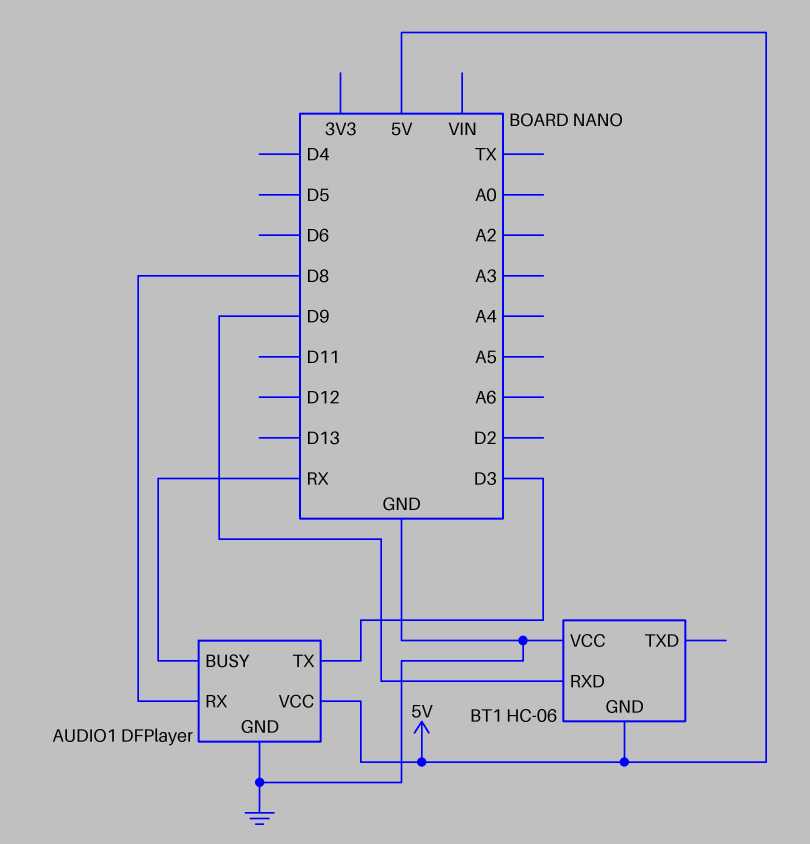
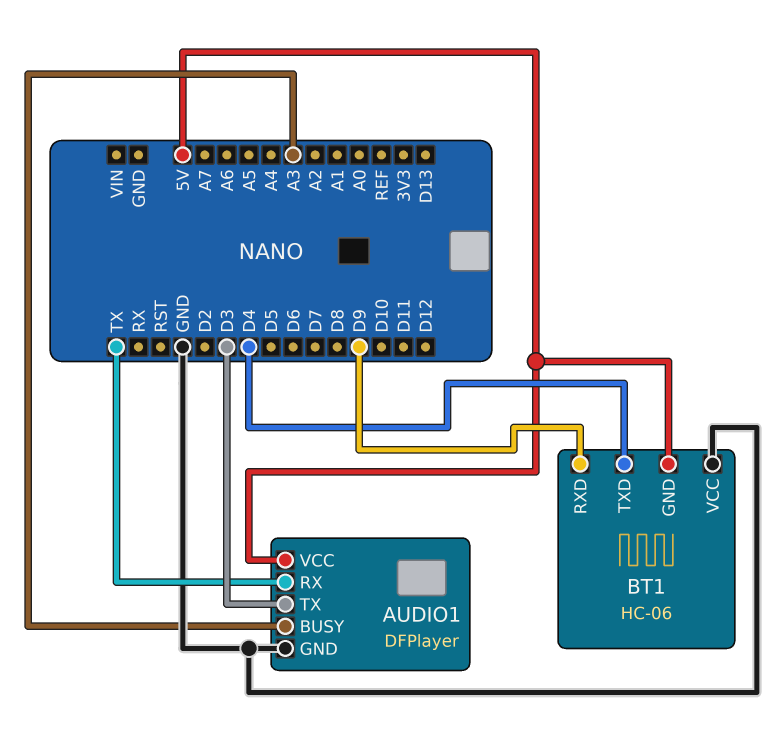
AUDIO1 pin BUSY: RX -> A3
AUDIO1 pin RX: D8 -> TX
BT1 pin TXD: none -> D4

